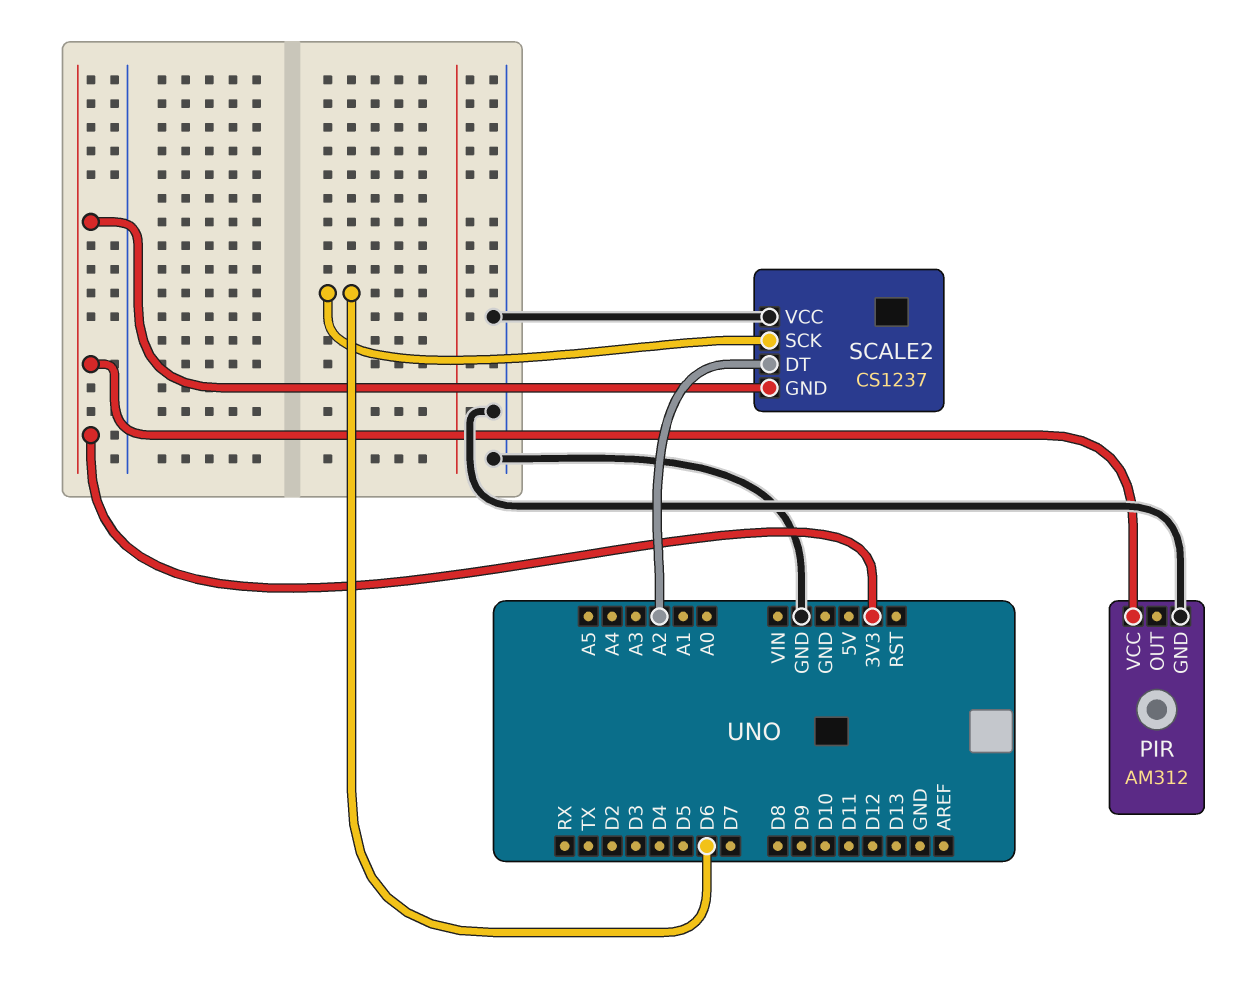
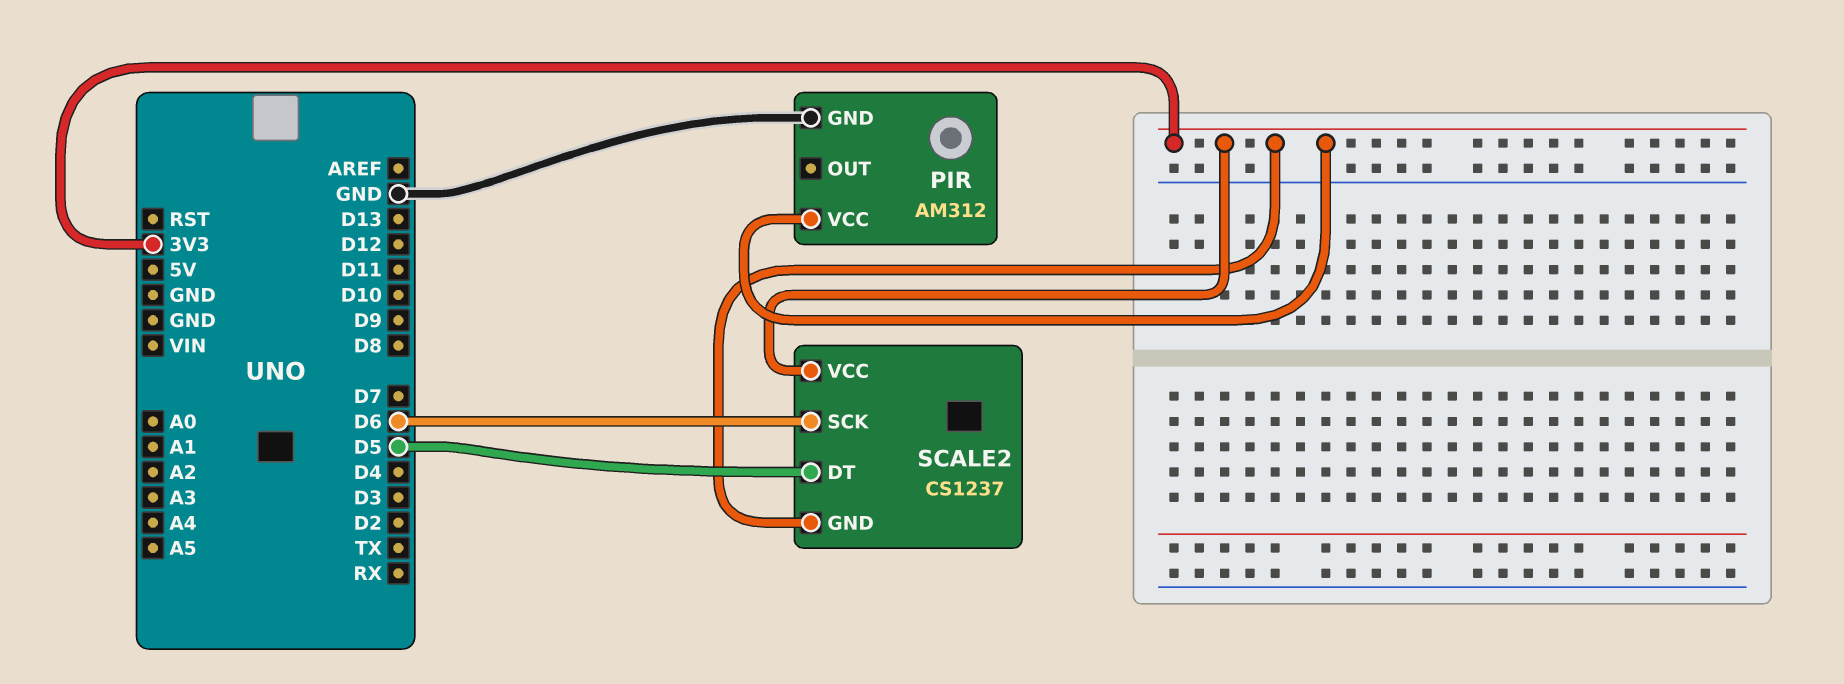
SCALE2 pin DT: A2 -> D5
SCALE2 pin VCC: GND -> 3V3

